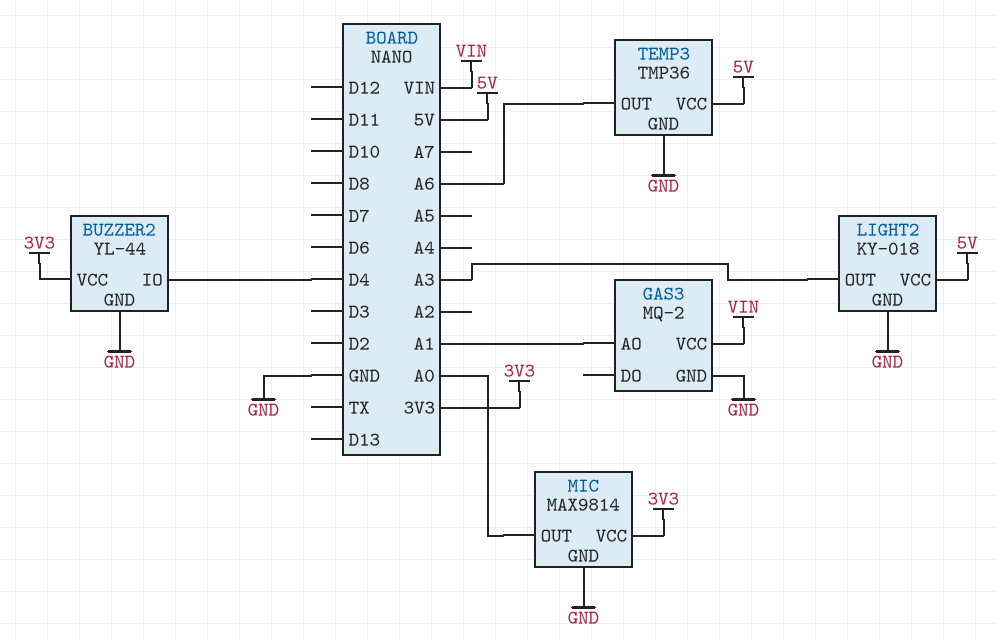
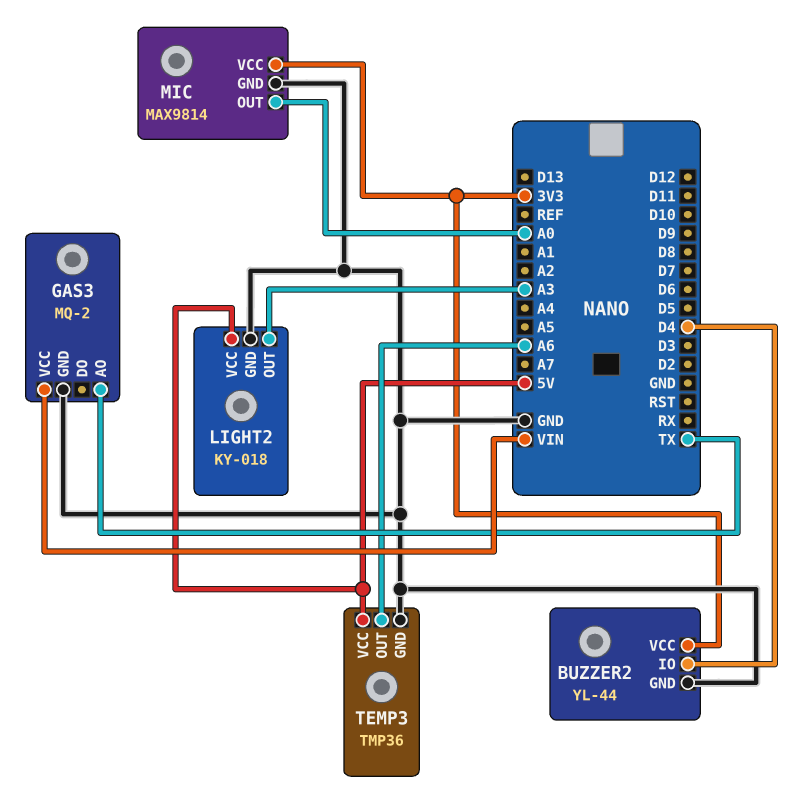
GAS3 pin AO: A1 -> TX

